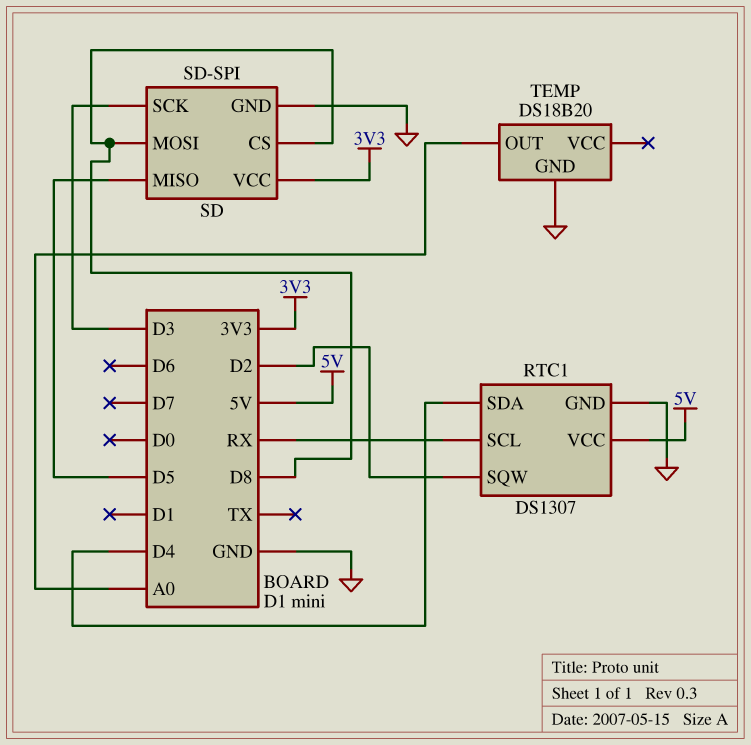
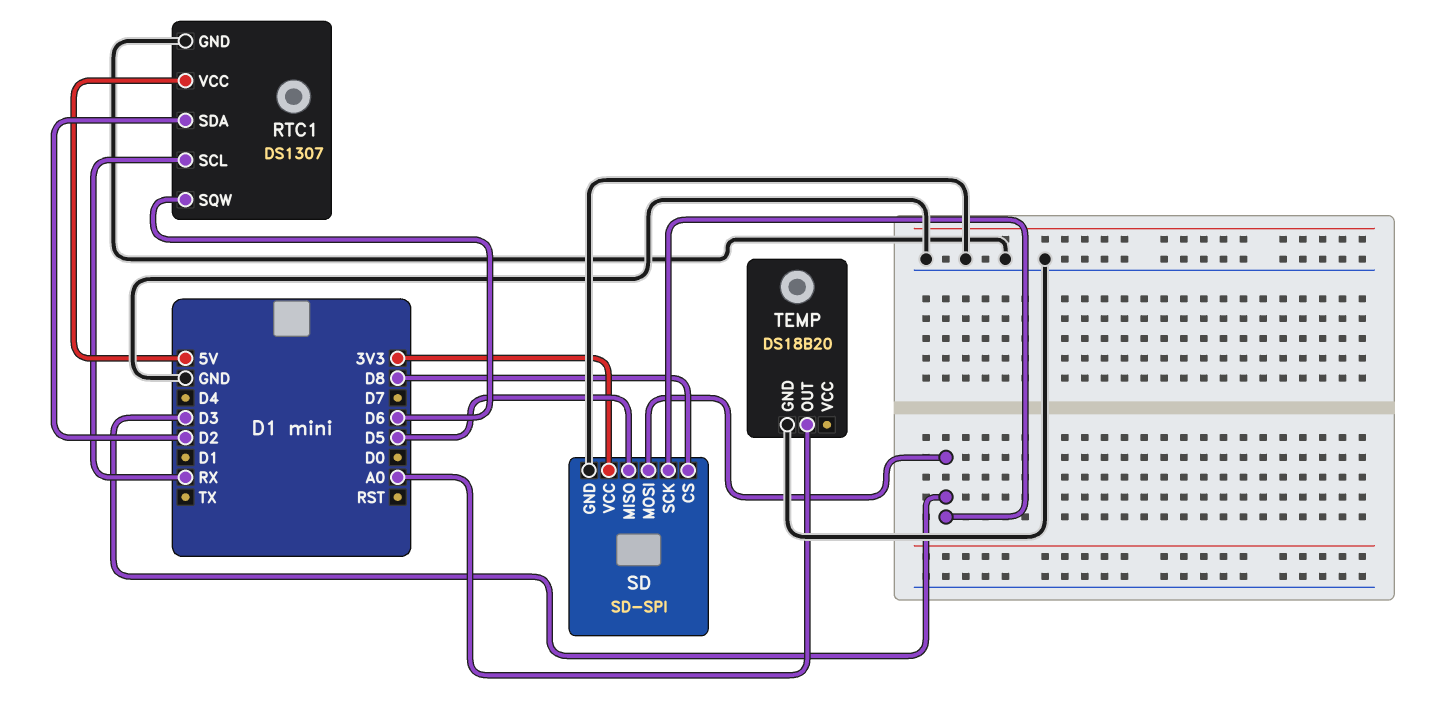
RTC1 pin SDA: D4 -> D2
RTC1 pin SQW: D2 -> D6
SD pin MOSI: D8 -> D3

